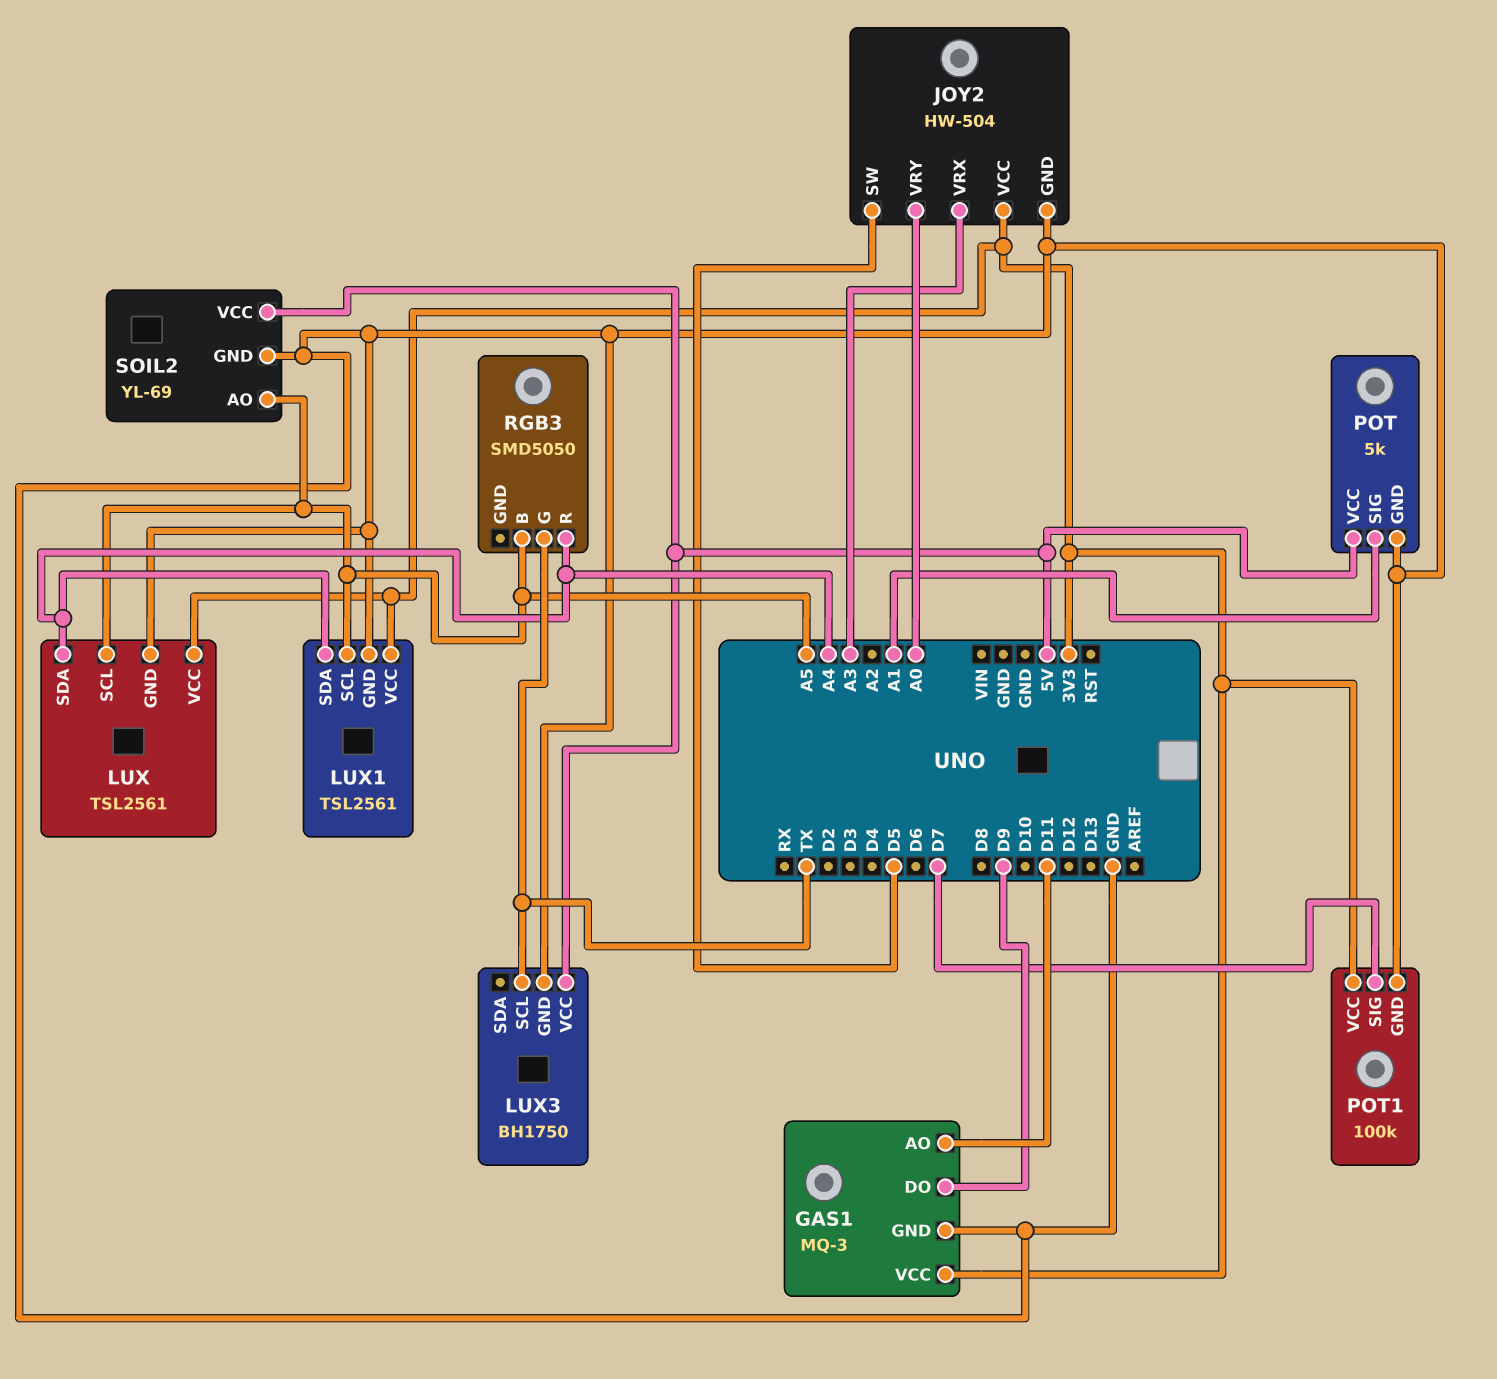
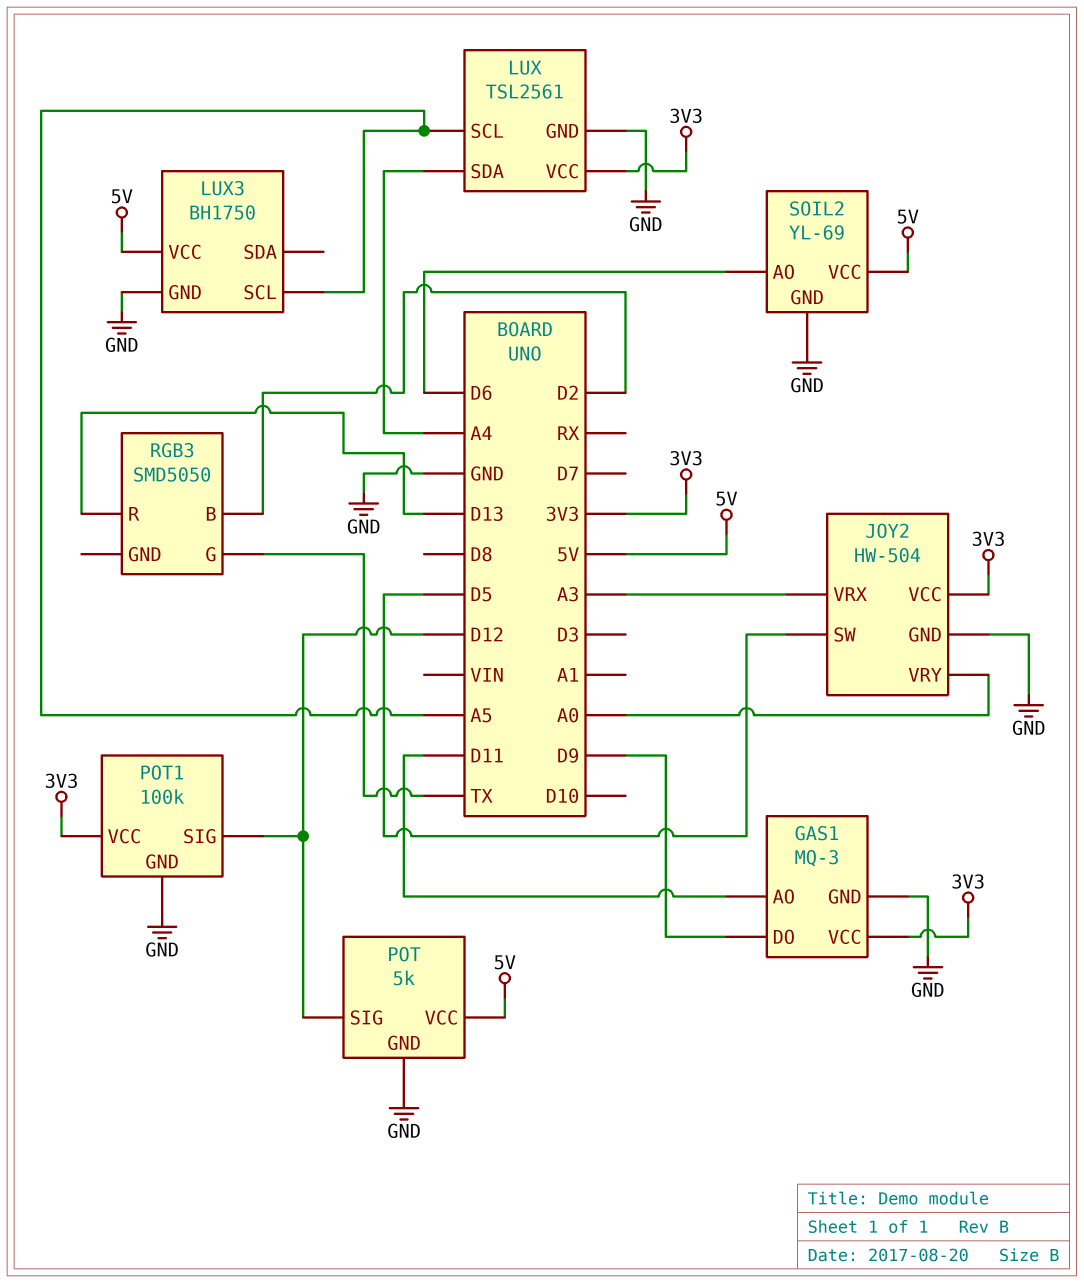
LUX1: TSL2561 -> none
LUX1 pin GND: GND -> none
LUX1 pin SCL: A5 -> none
LUX1 pin SDA: A4 -> none
LUX1 pin VCC: 3V3 -> none
LUX3 pin SCL: TX -> A5
POT pin SIG: A1 -> D12
POT1 pin SIG: D7 -> D12
RGB3 pin B: A5 -> D2
RGB3 pin R: A4 -> D13
SOIL2 pin AO: A5 -> D6

